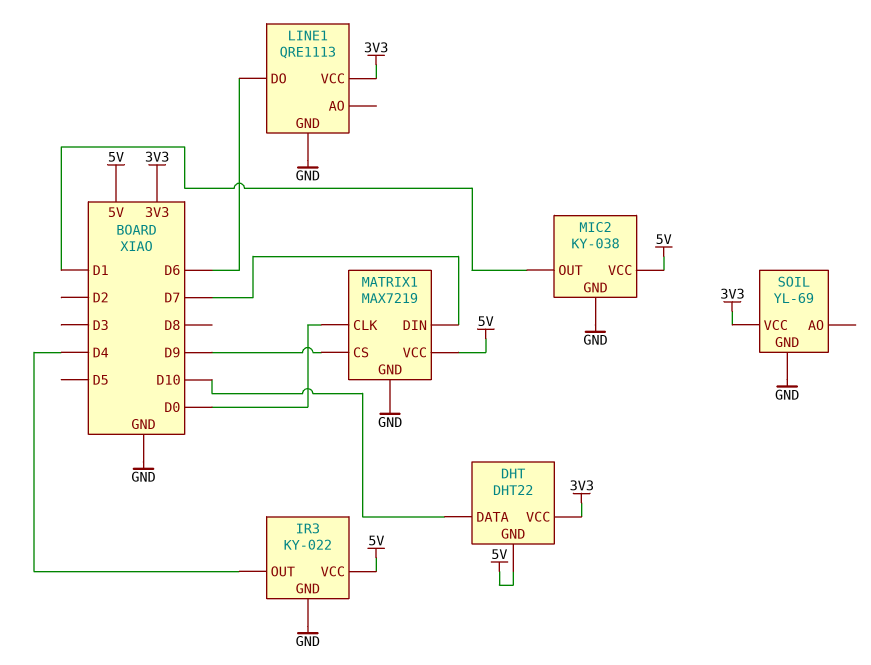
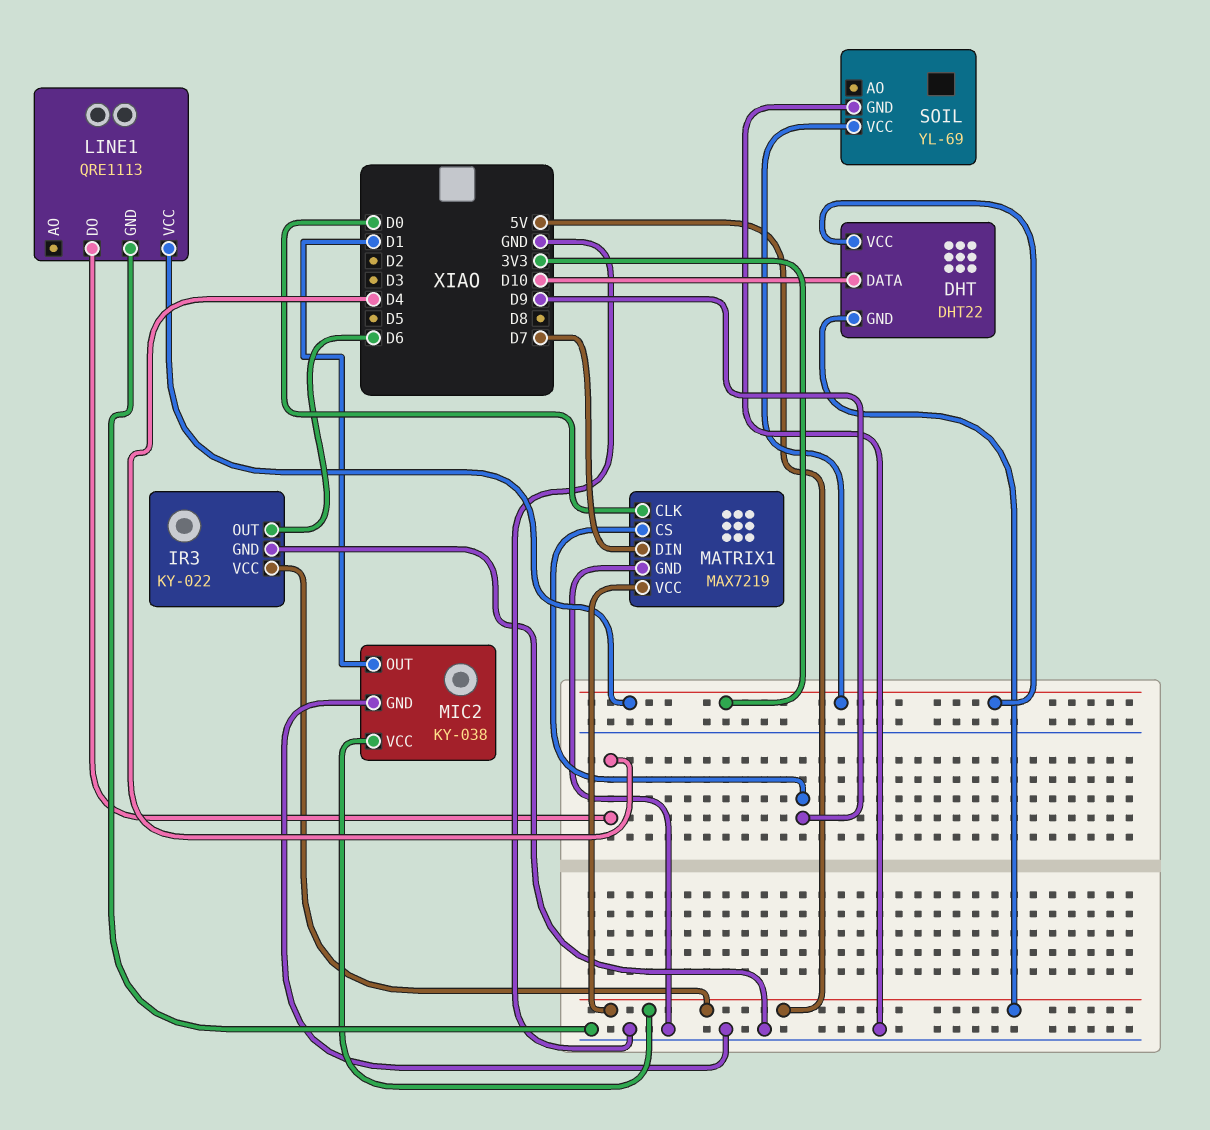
IR3 pin OUT: D4 -> D6
LINE1 pin DO: D6 -> D4

